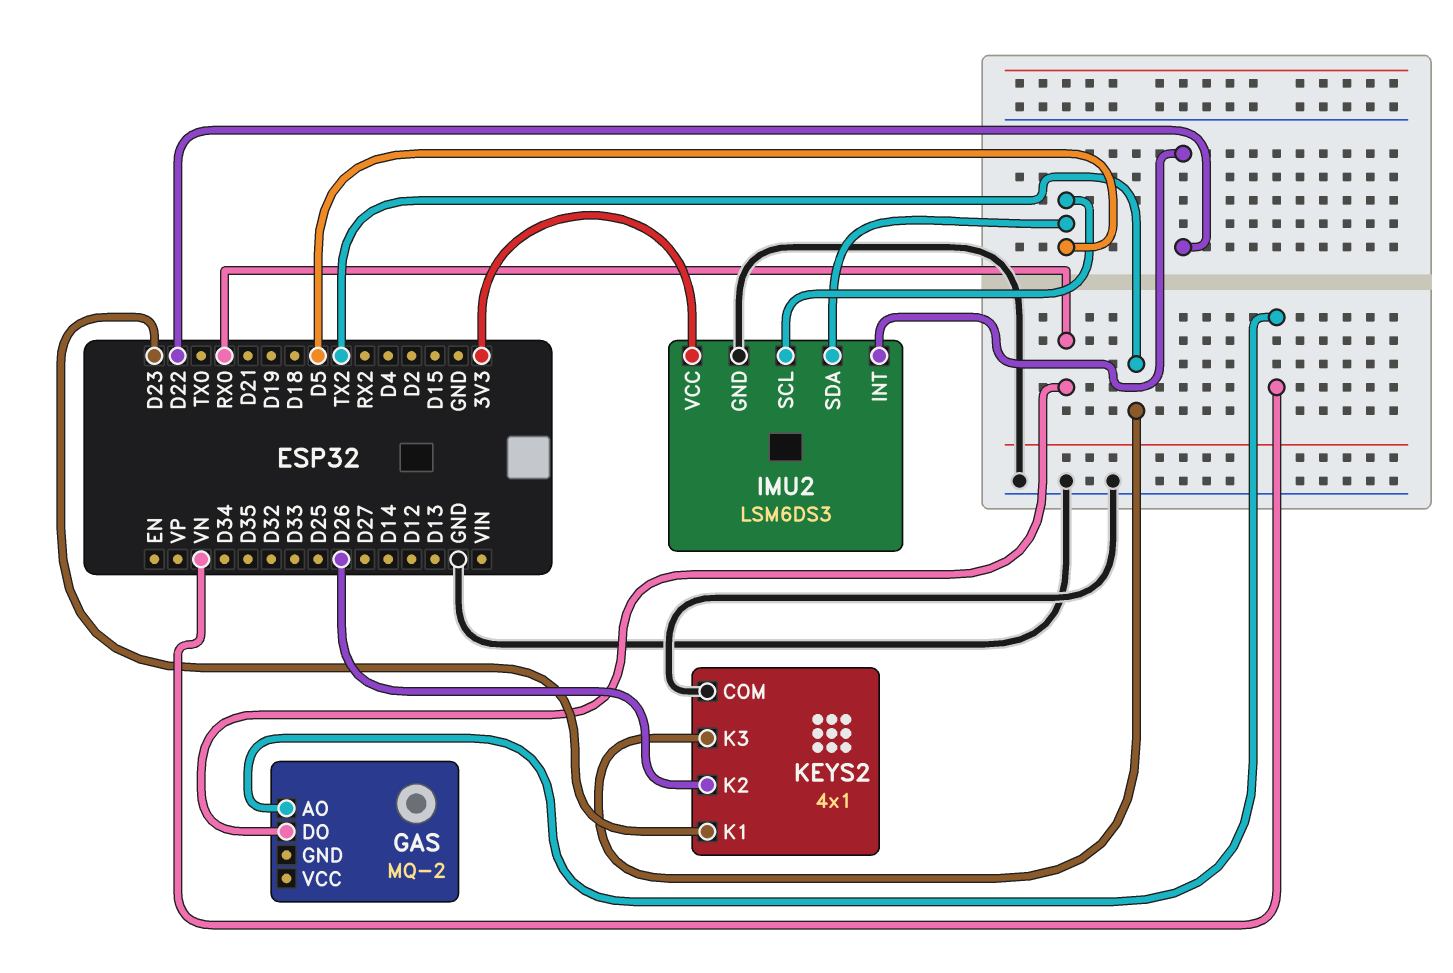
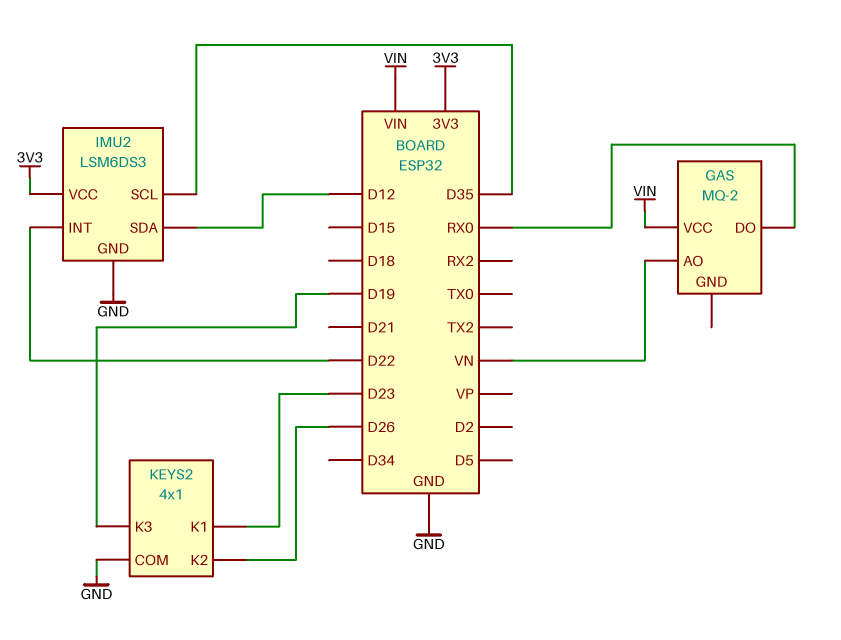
GAS pin VCC: none -> VIN
IMU2 pin SCL: D5 -> D35
IMU2 pin SDA: D5 -> D12
KEYS2 pin K3: TX2 -> D19

